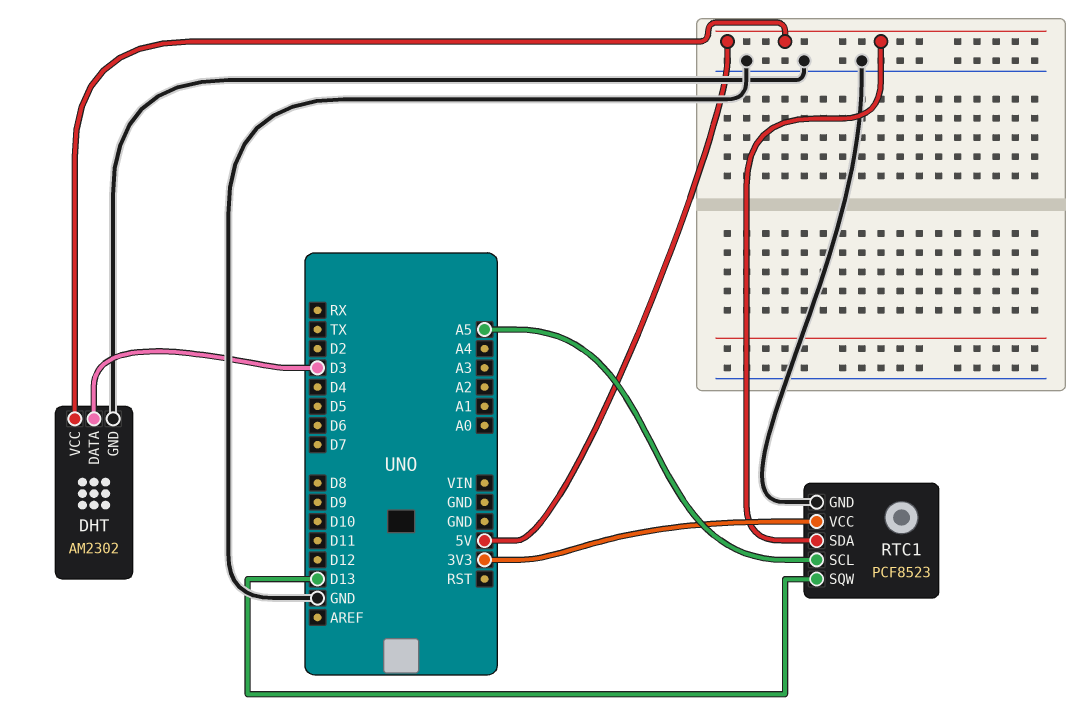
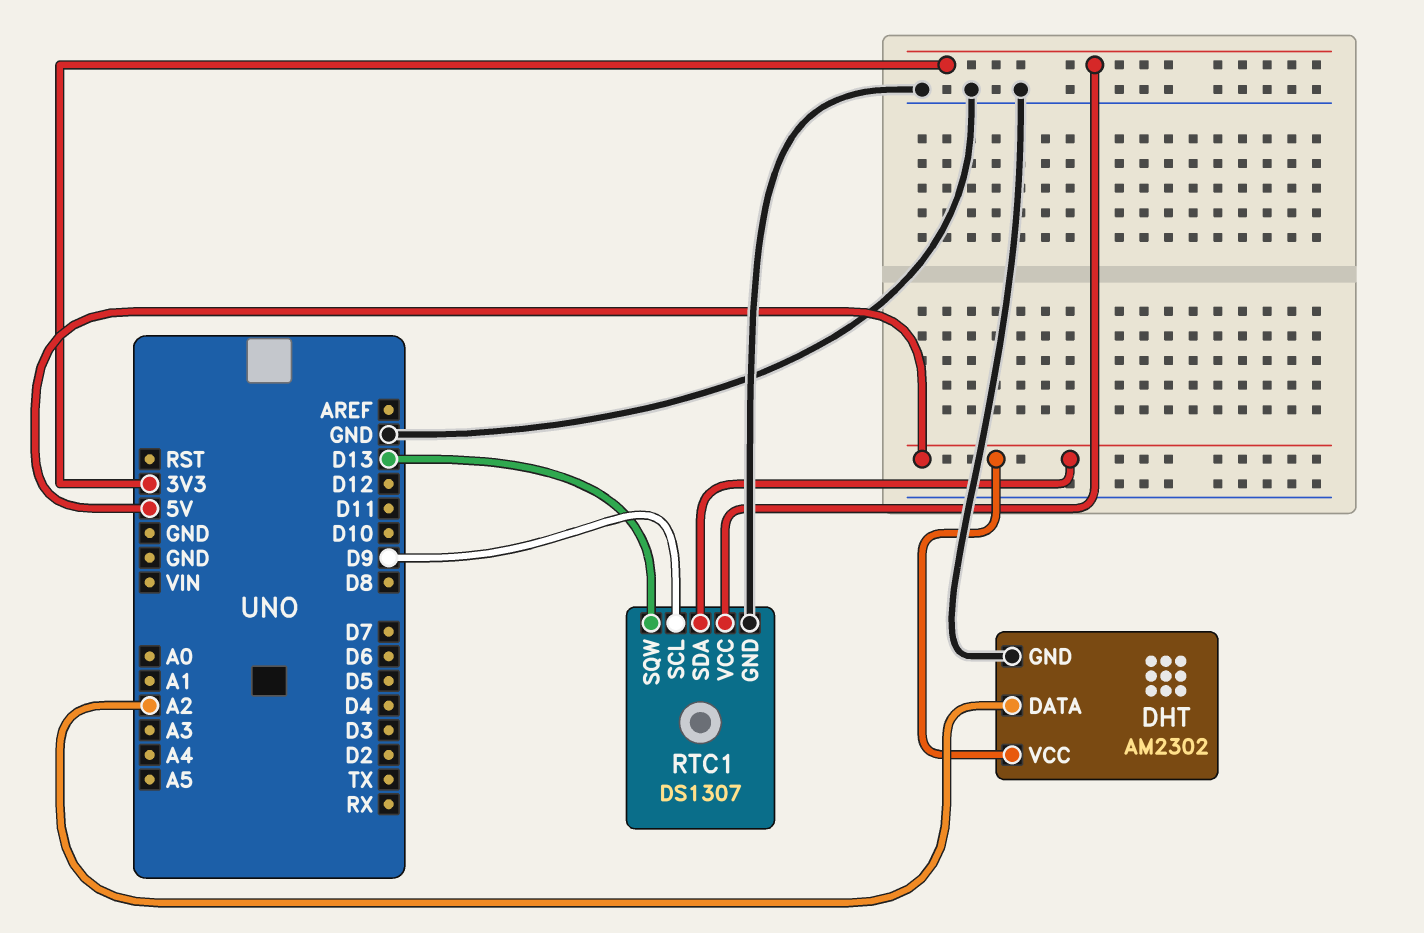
DHT pin DATA: D3 -> A2
RTC1: PCF8523 -> DS1307
RTC1 pin SCL: A5 -> D9

